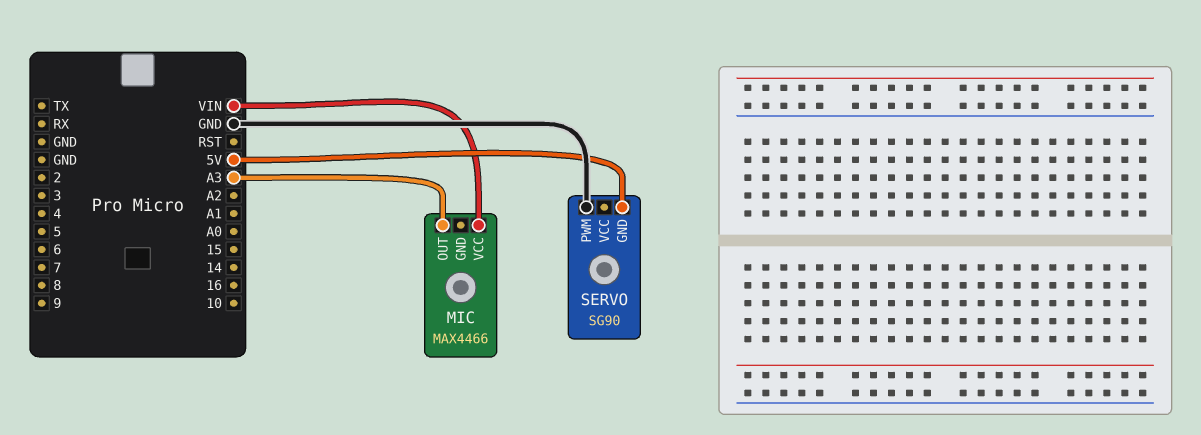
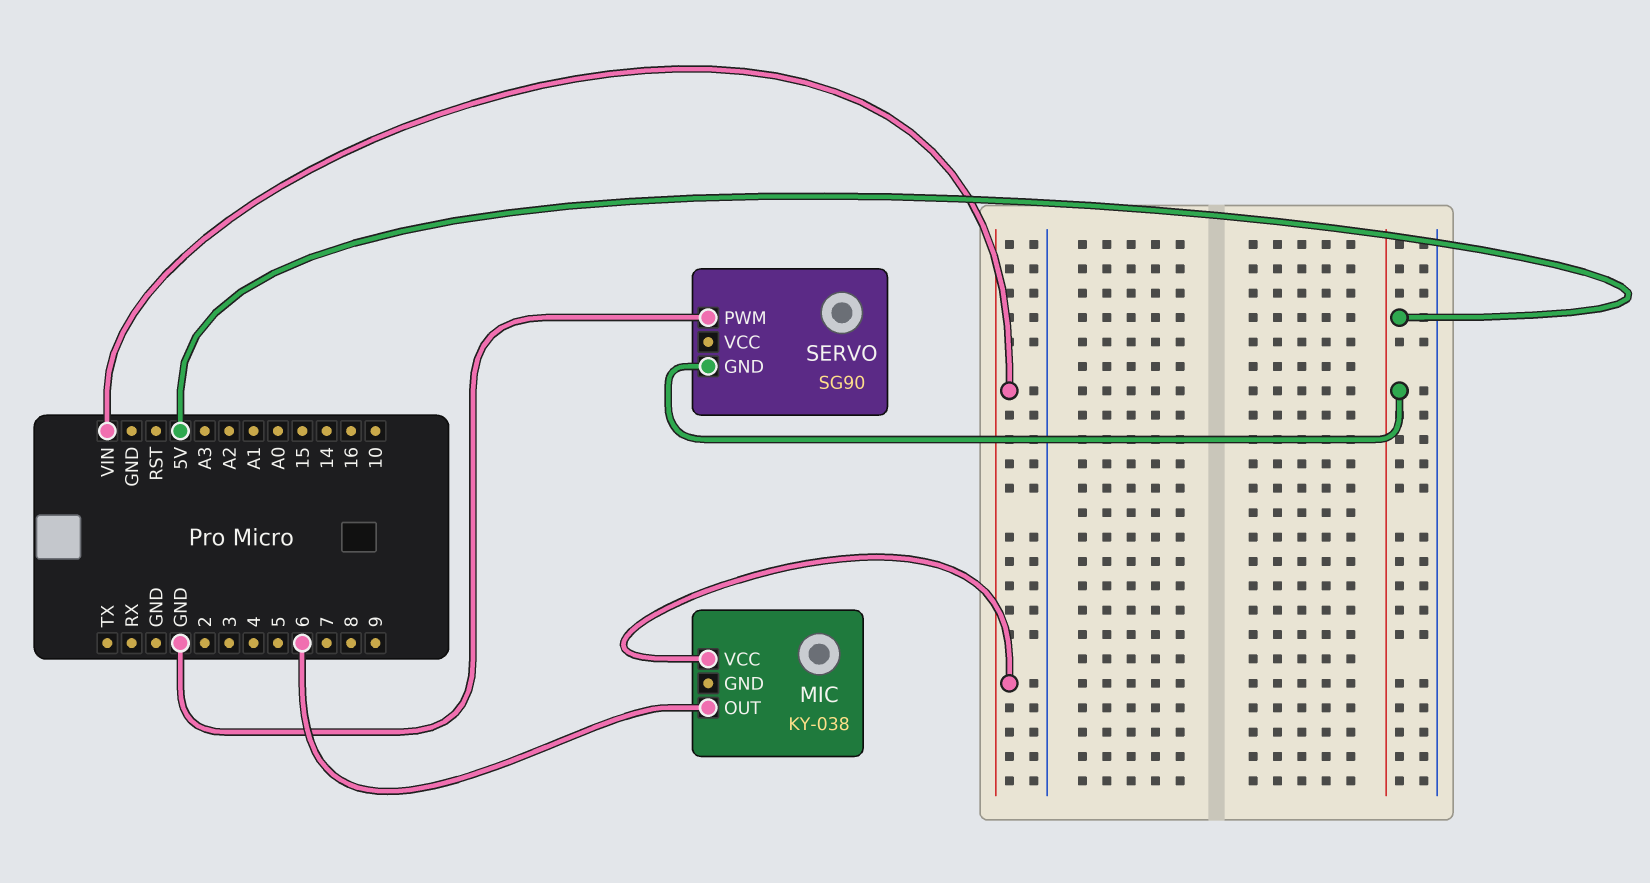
MIC: MAX4466 -> KY-038
MIC pin OUT: A3 -> 6

